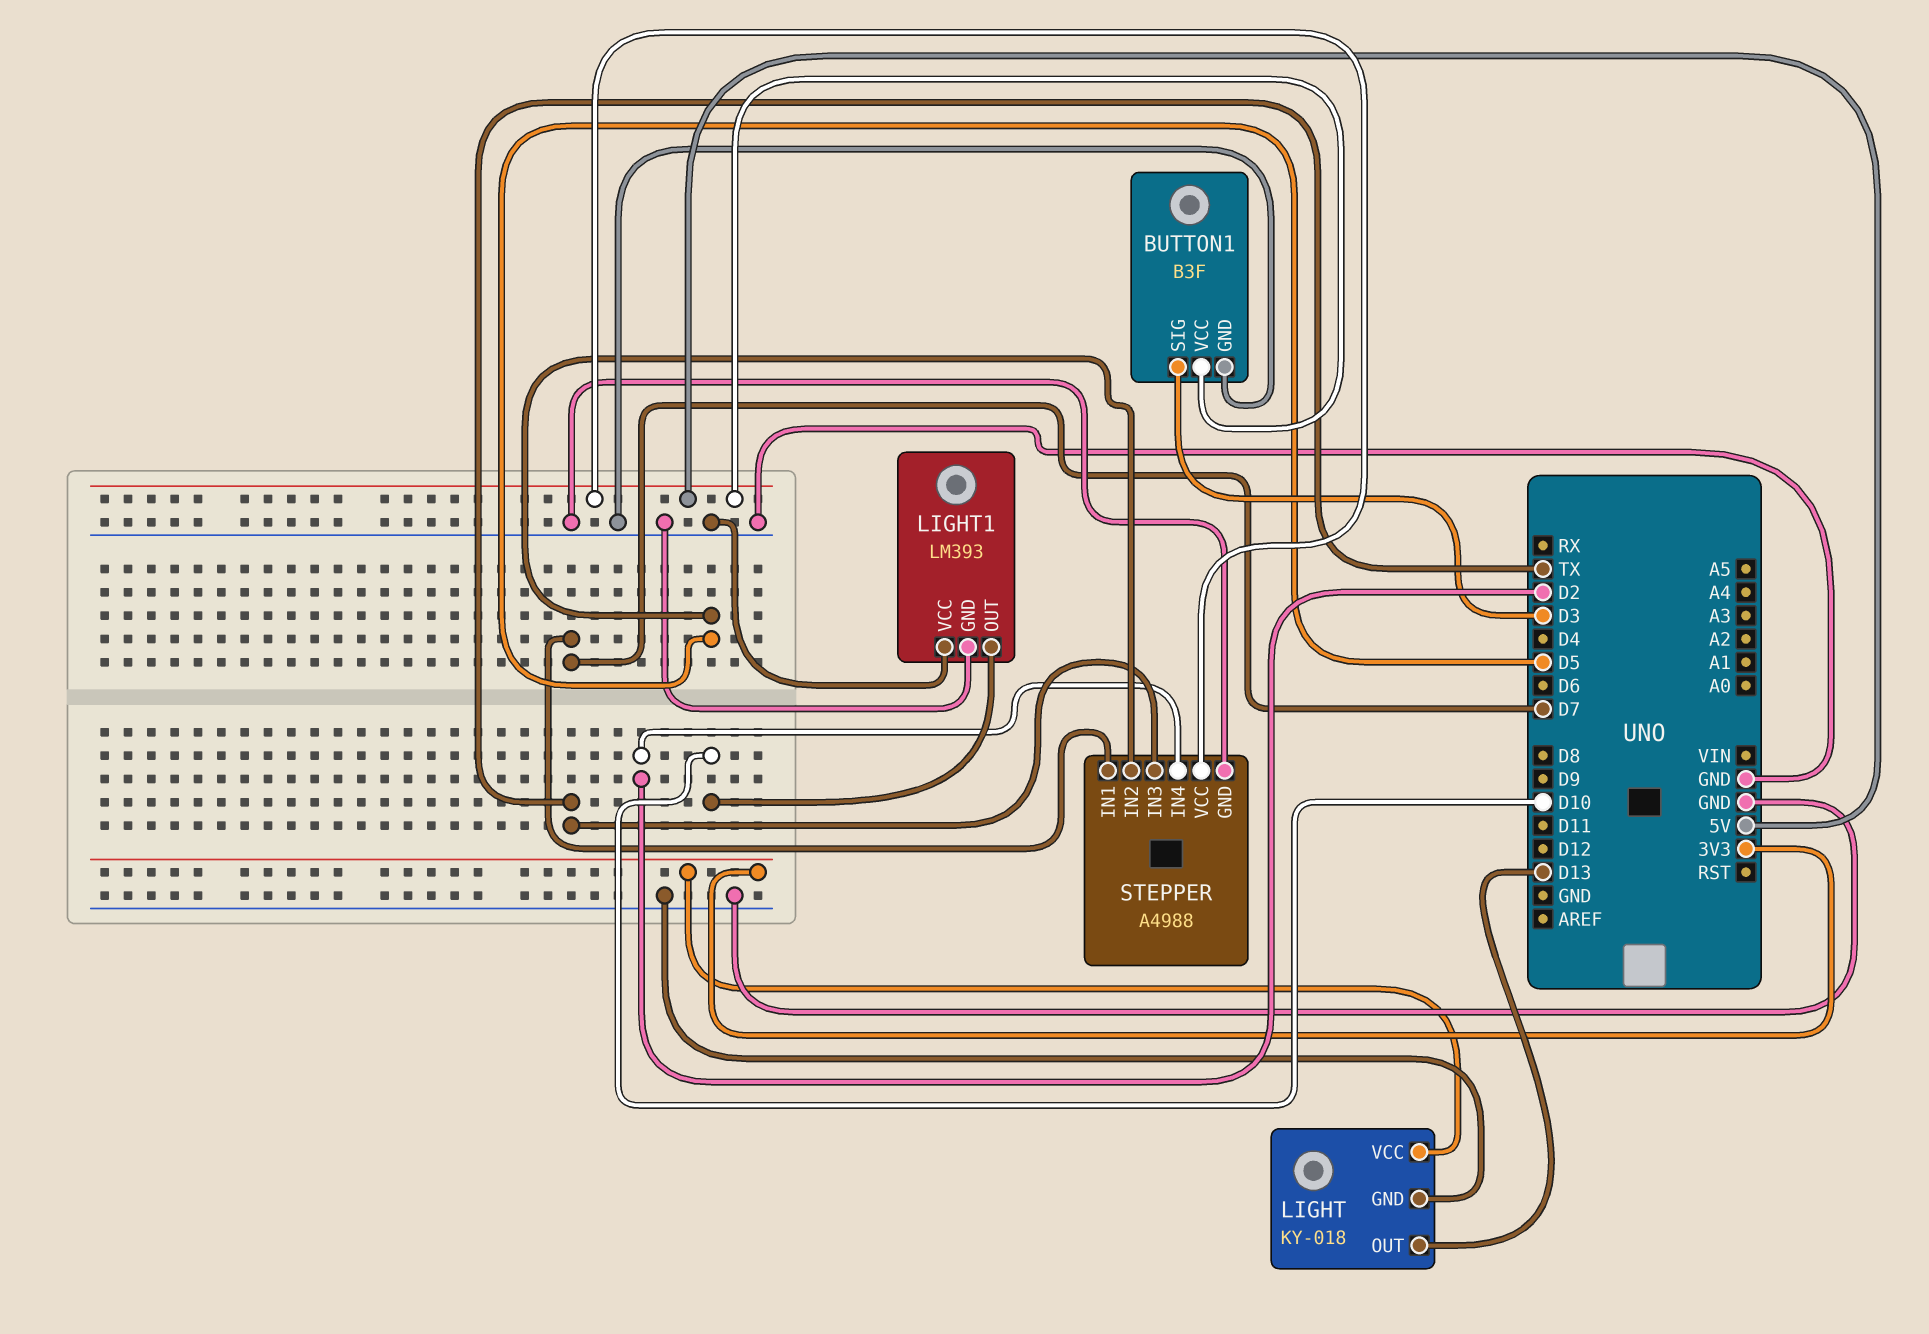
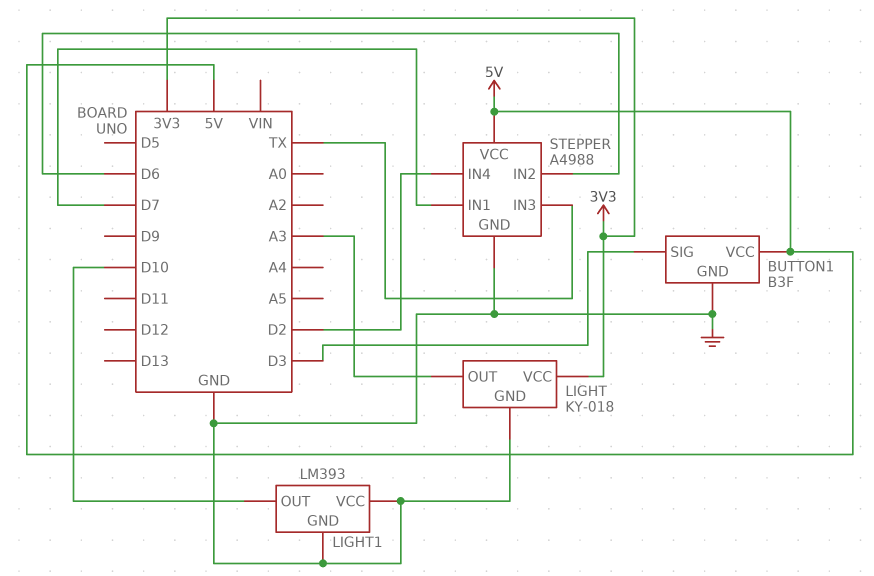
LIGHT pin OUT: D13 -> A3
STEPPER pin IN2: D5 -> D6

